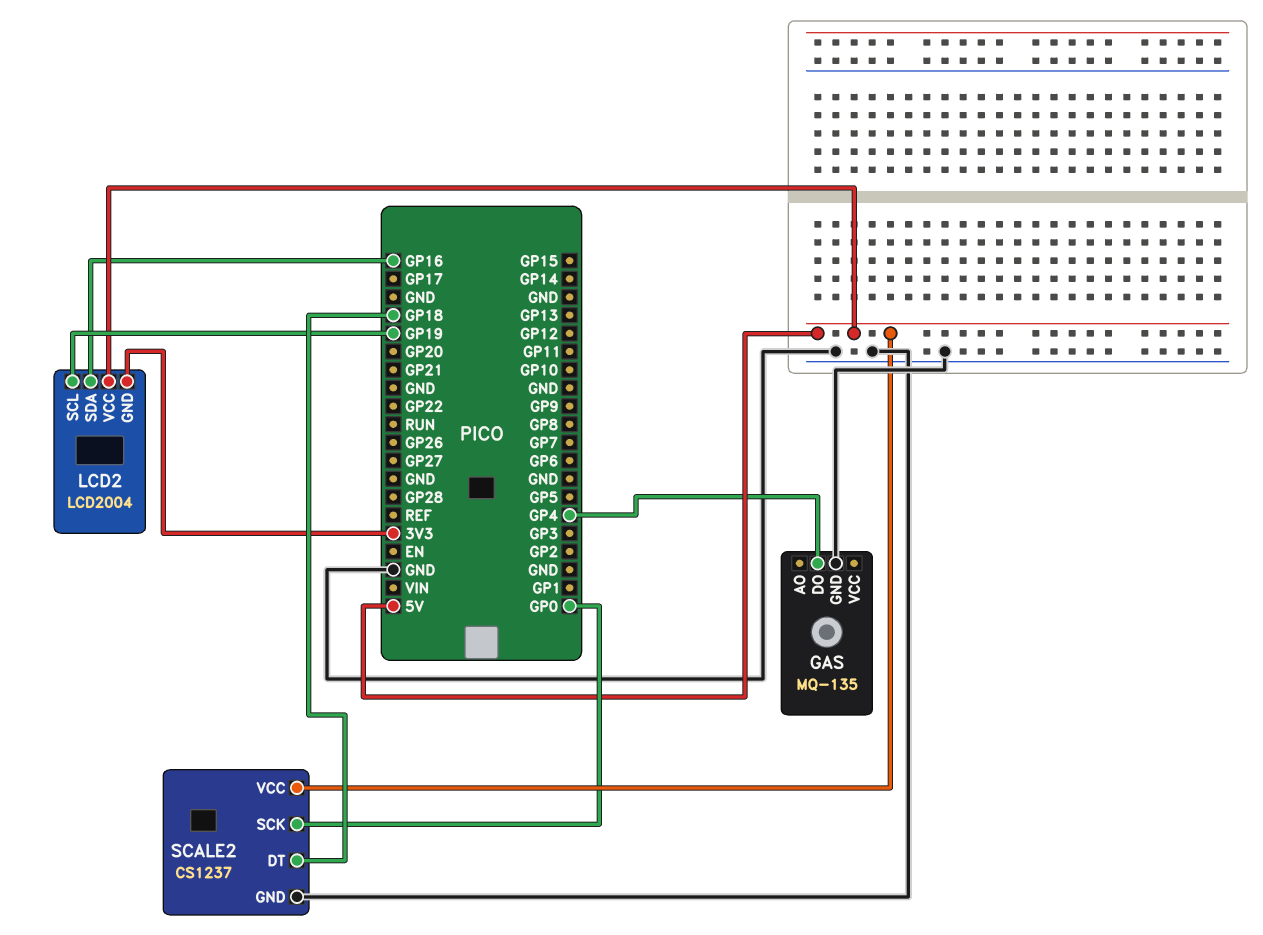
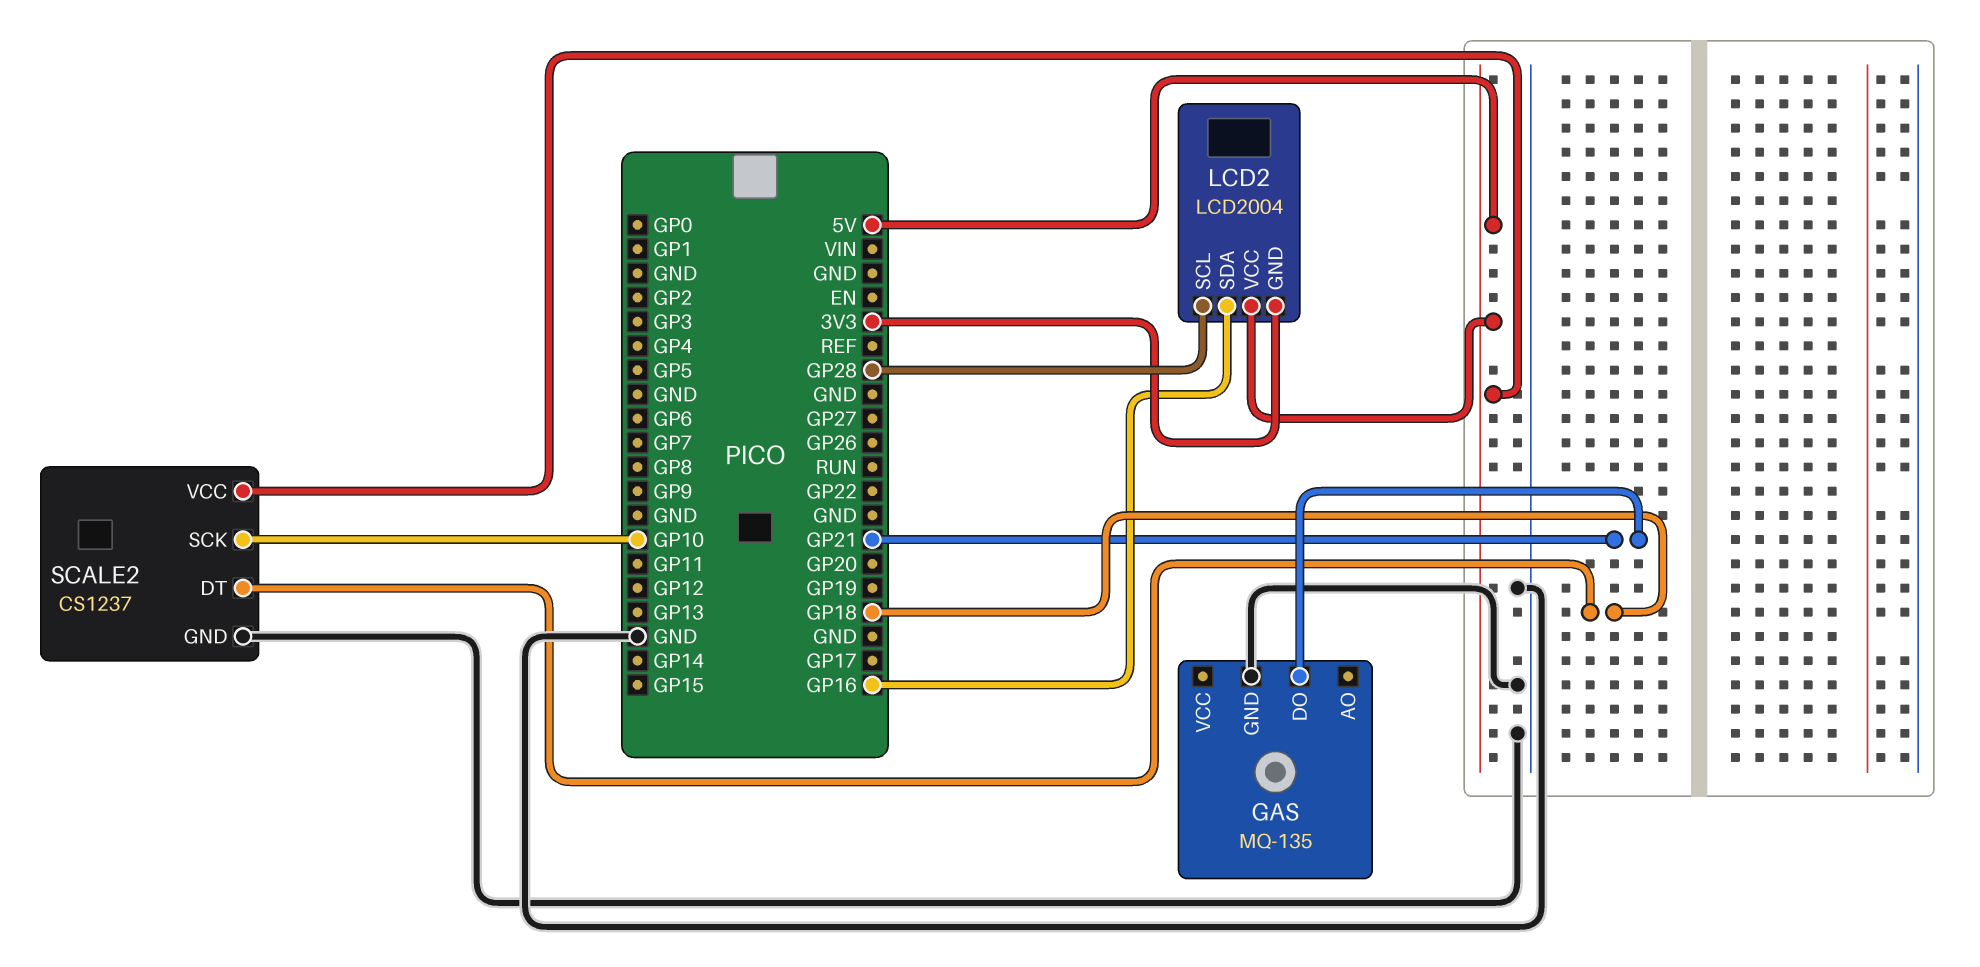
GAS pin DO: GP4 -> GP21
LCD2 pin SCL: GP19 -> GP28
SCALE2 pin SCK: GP0 -> GP10

